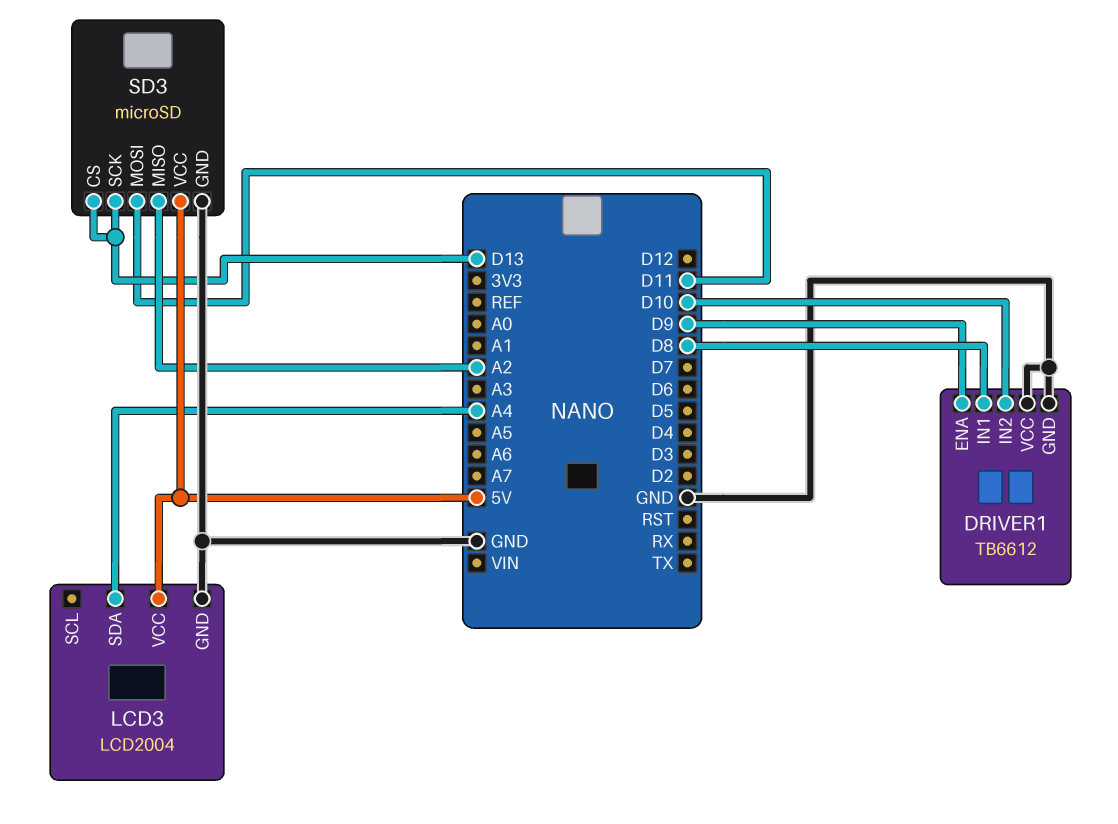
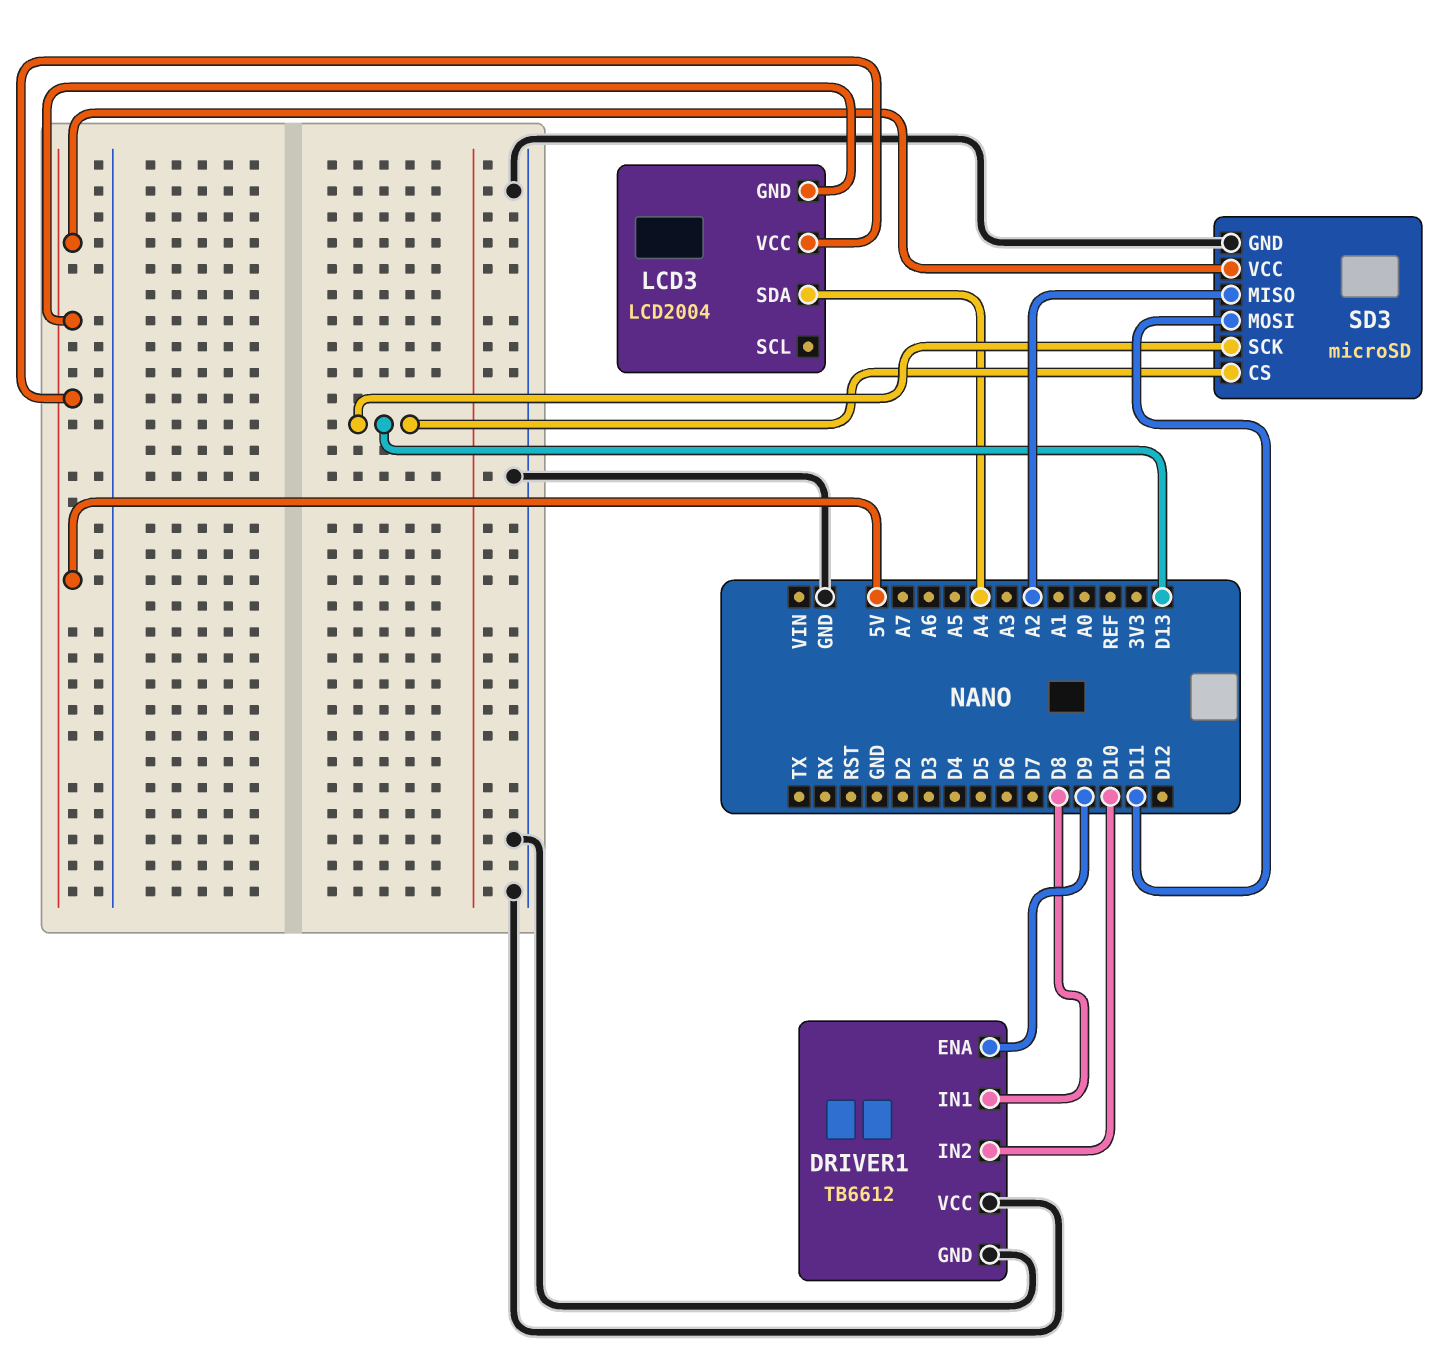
LCD3 pin GND: GND -> 5V

